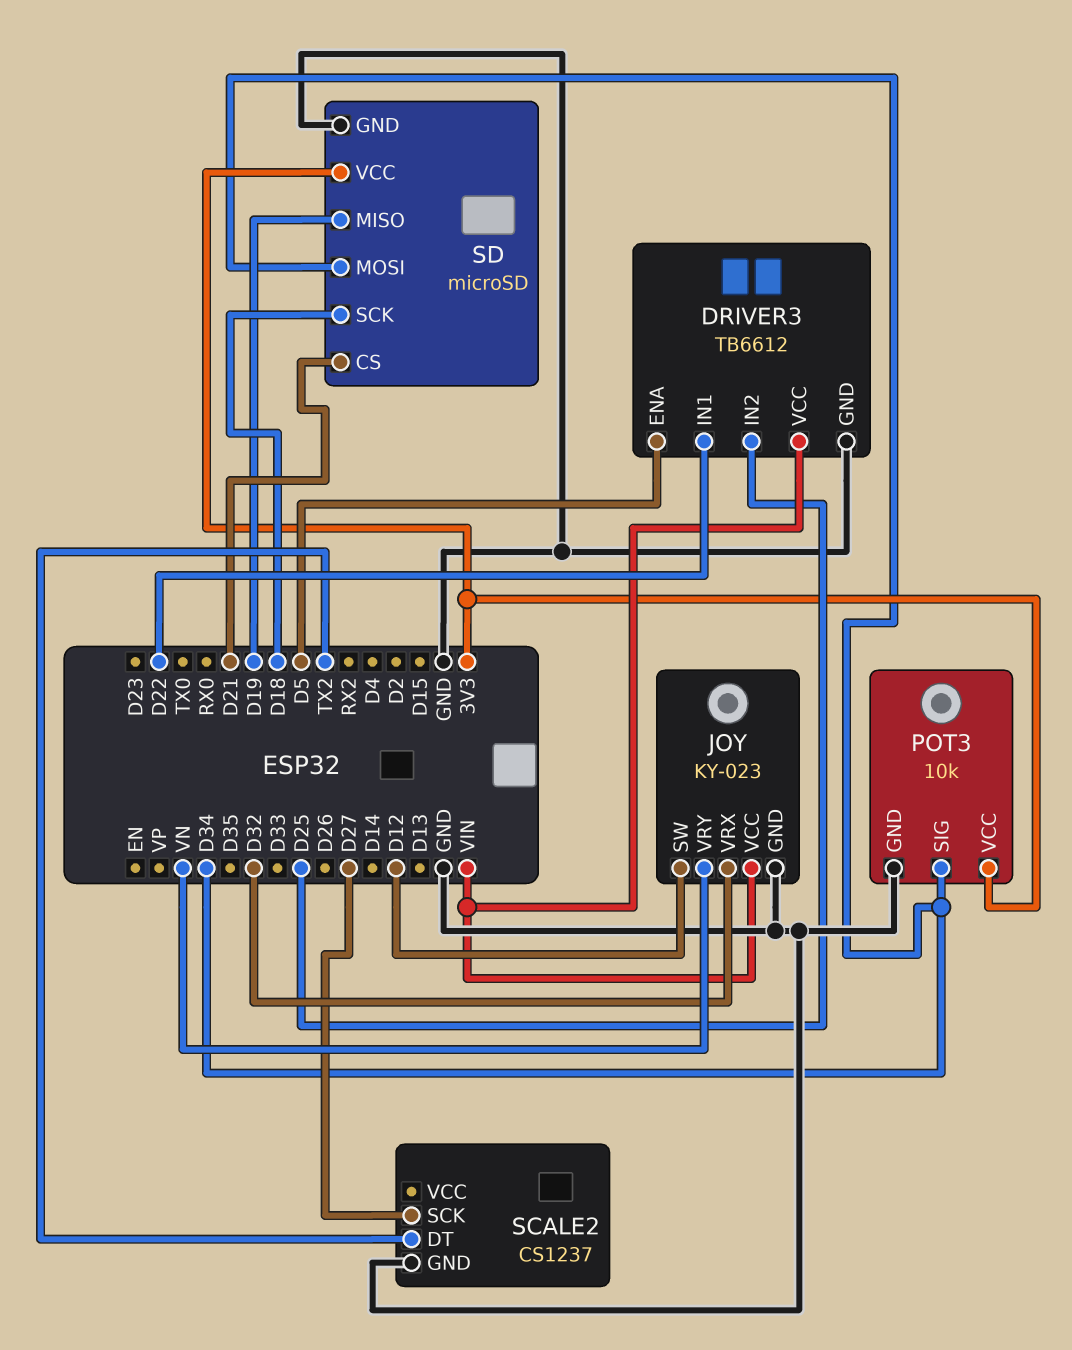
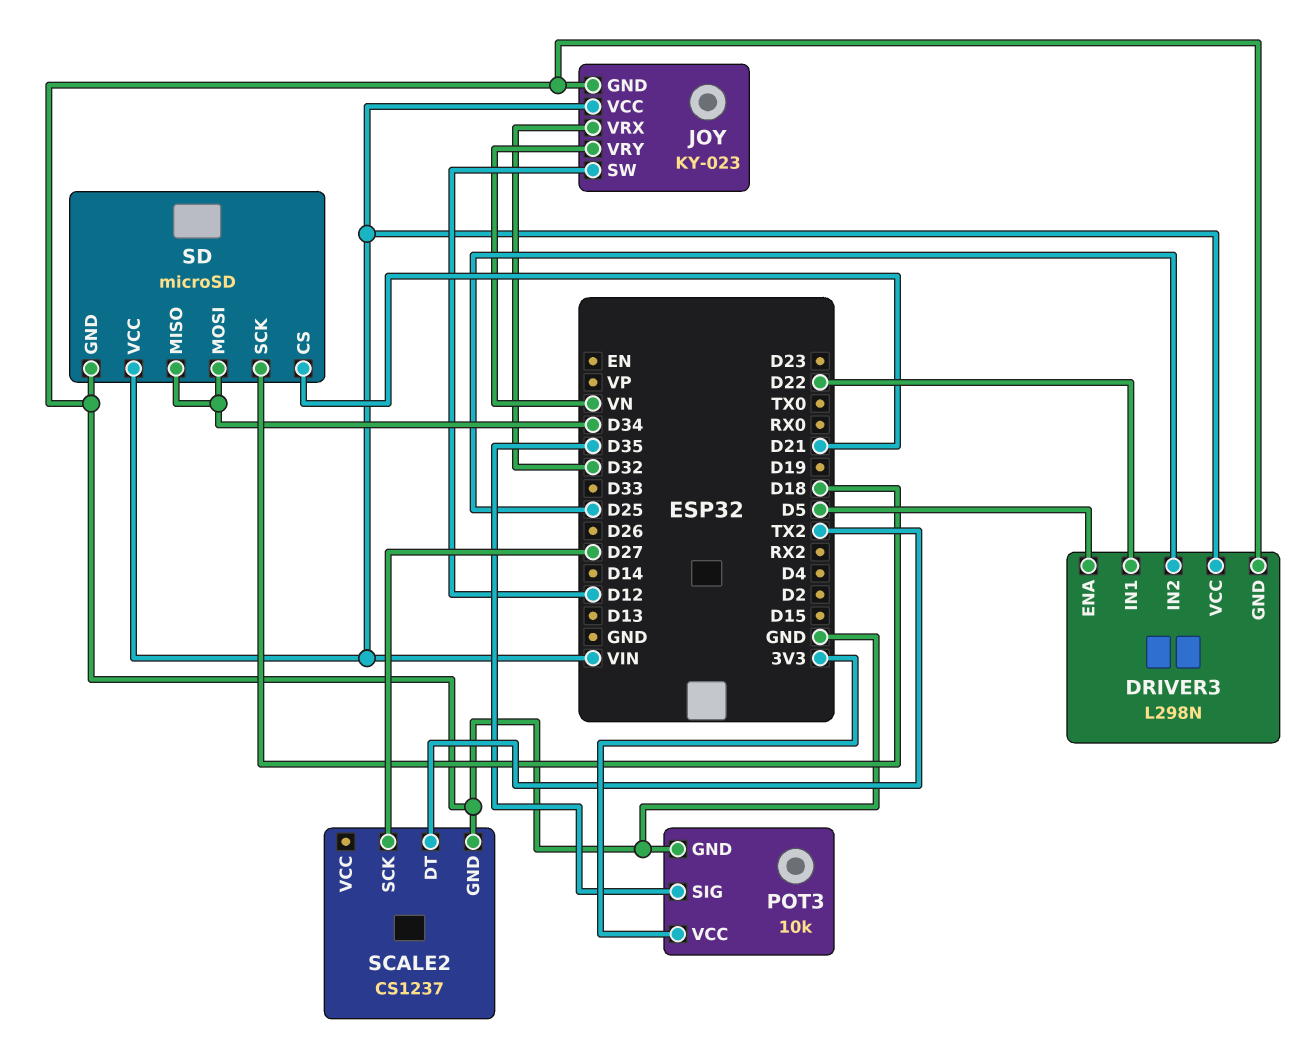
DRIVER3: TB6612 -> L298N
POT3 pin SIG: D34 -> D35
SD pin MISO: D19 -> D34
SD pin VCC: 3V3 -> VIN

